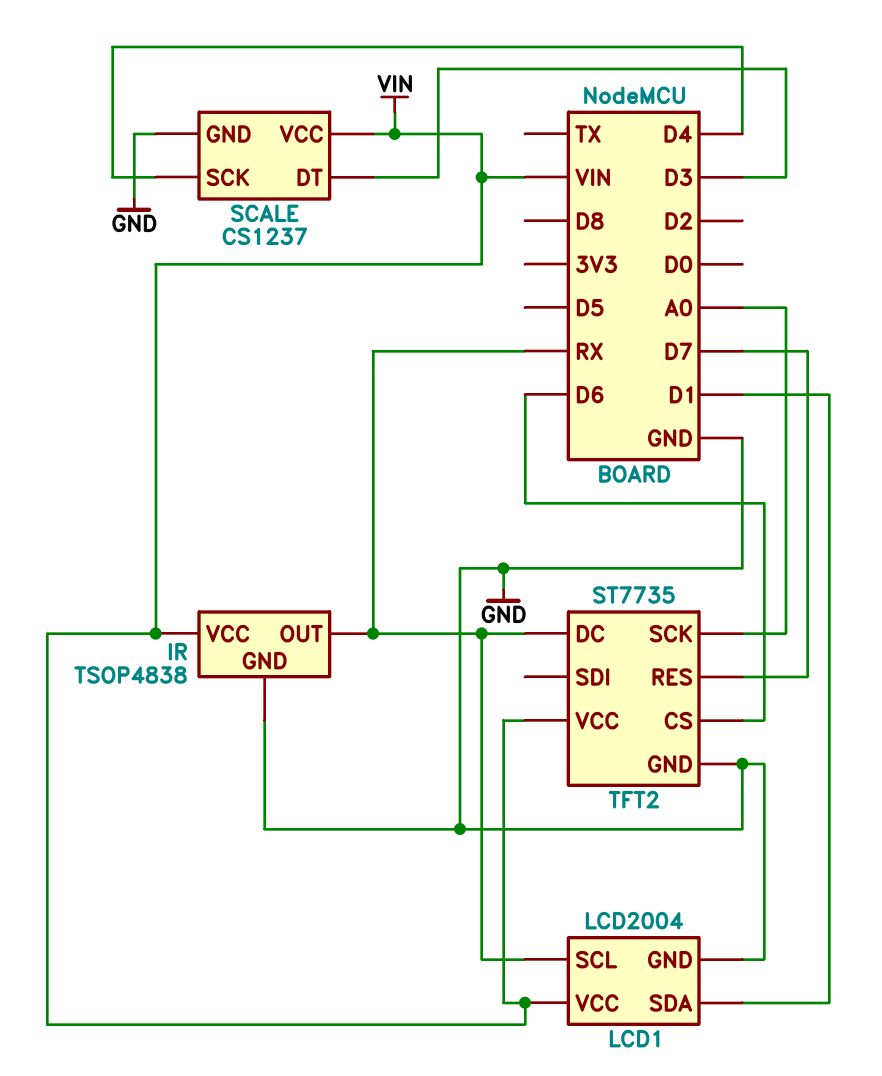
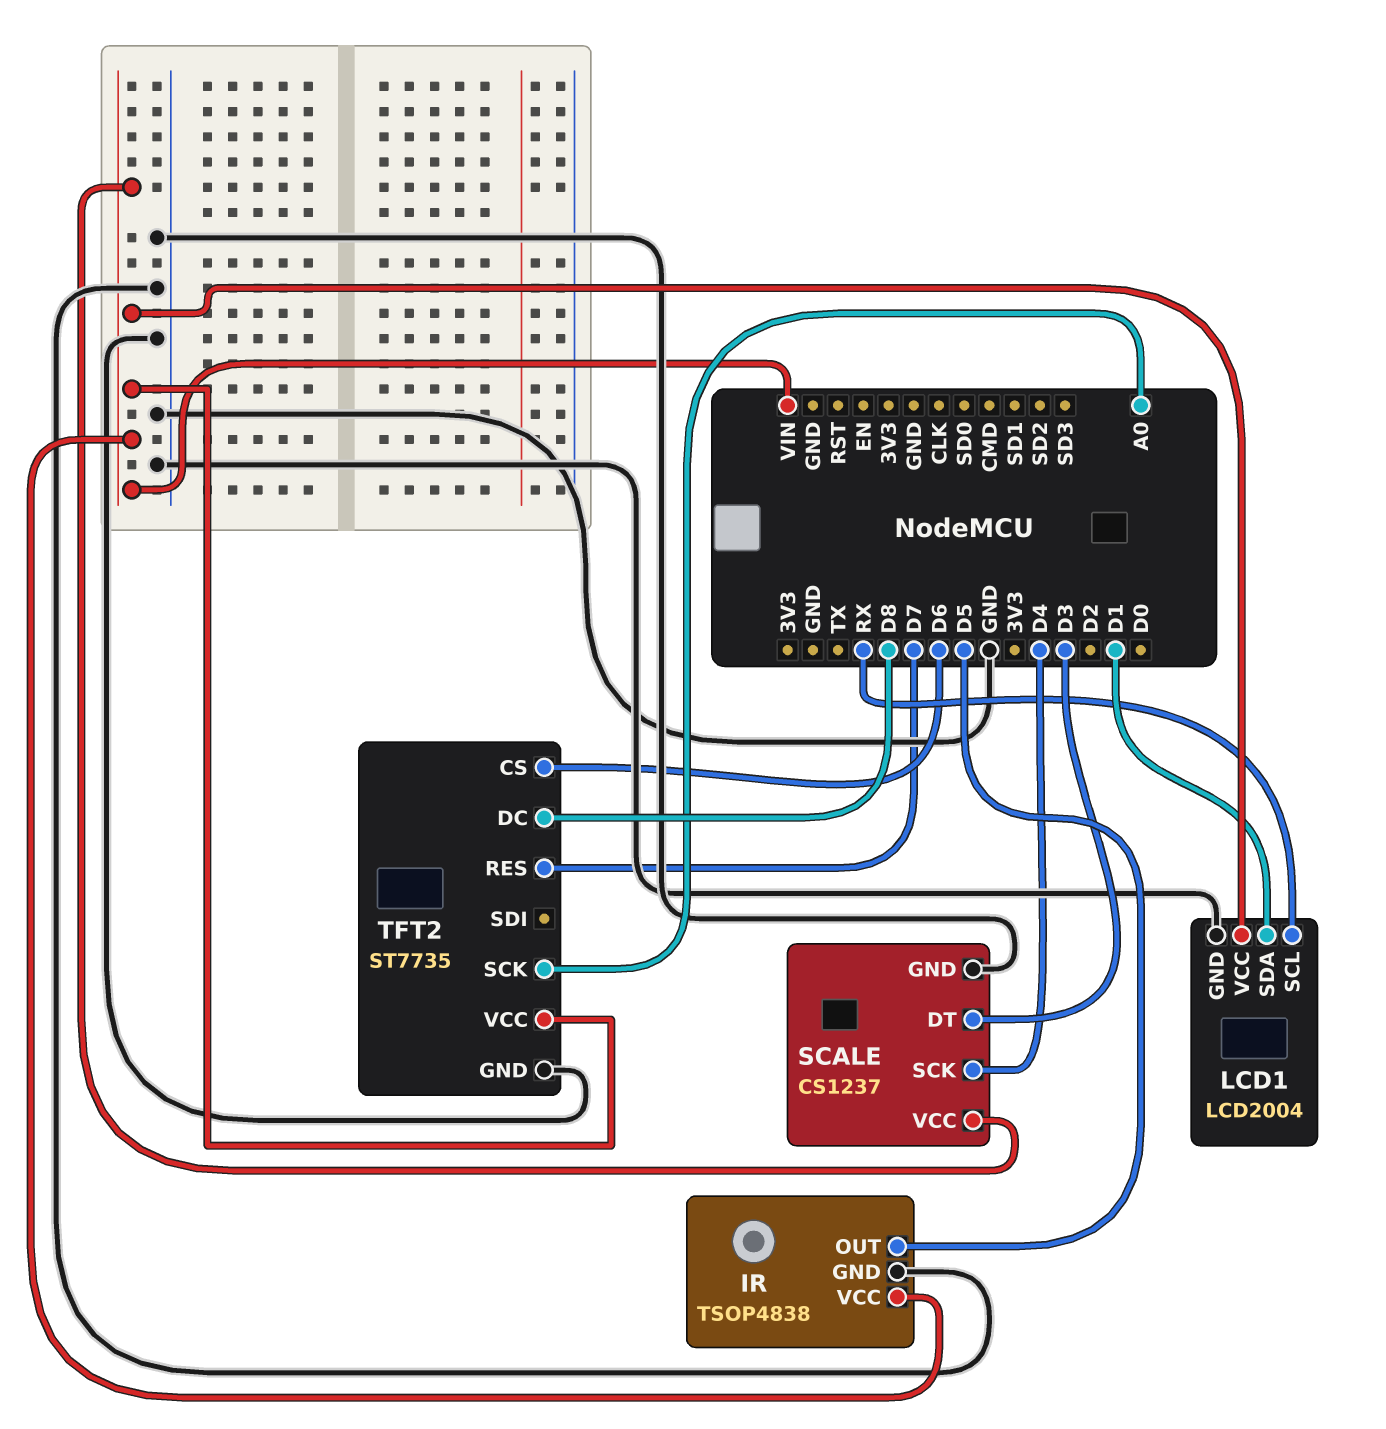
IR pin OUT: RX -> D5
TFT2 pin DC: RX -> D8

